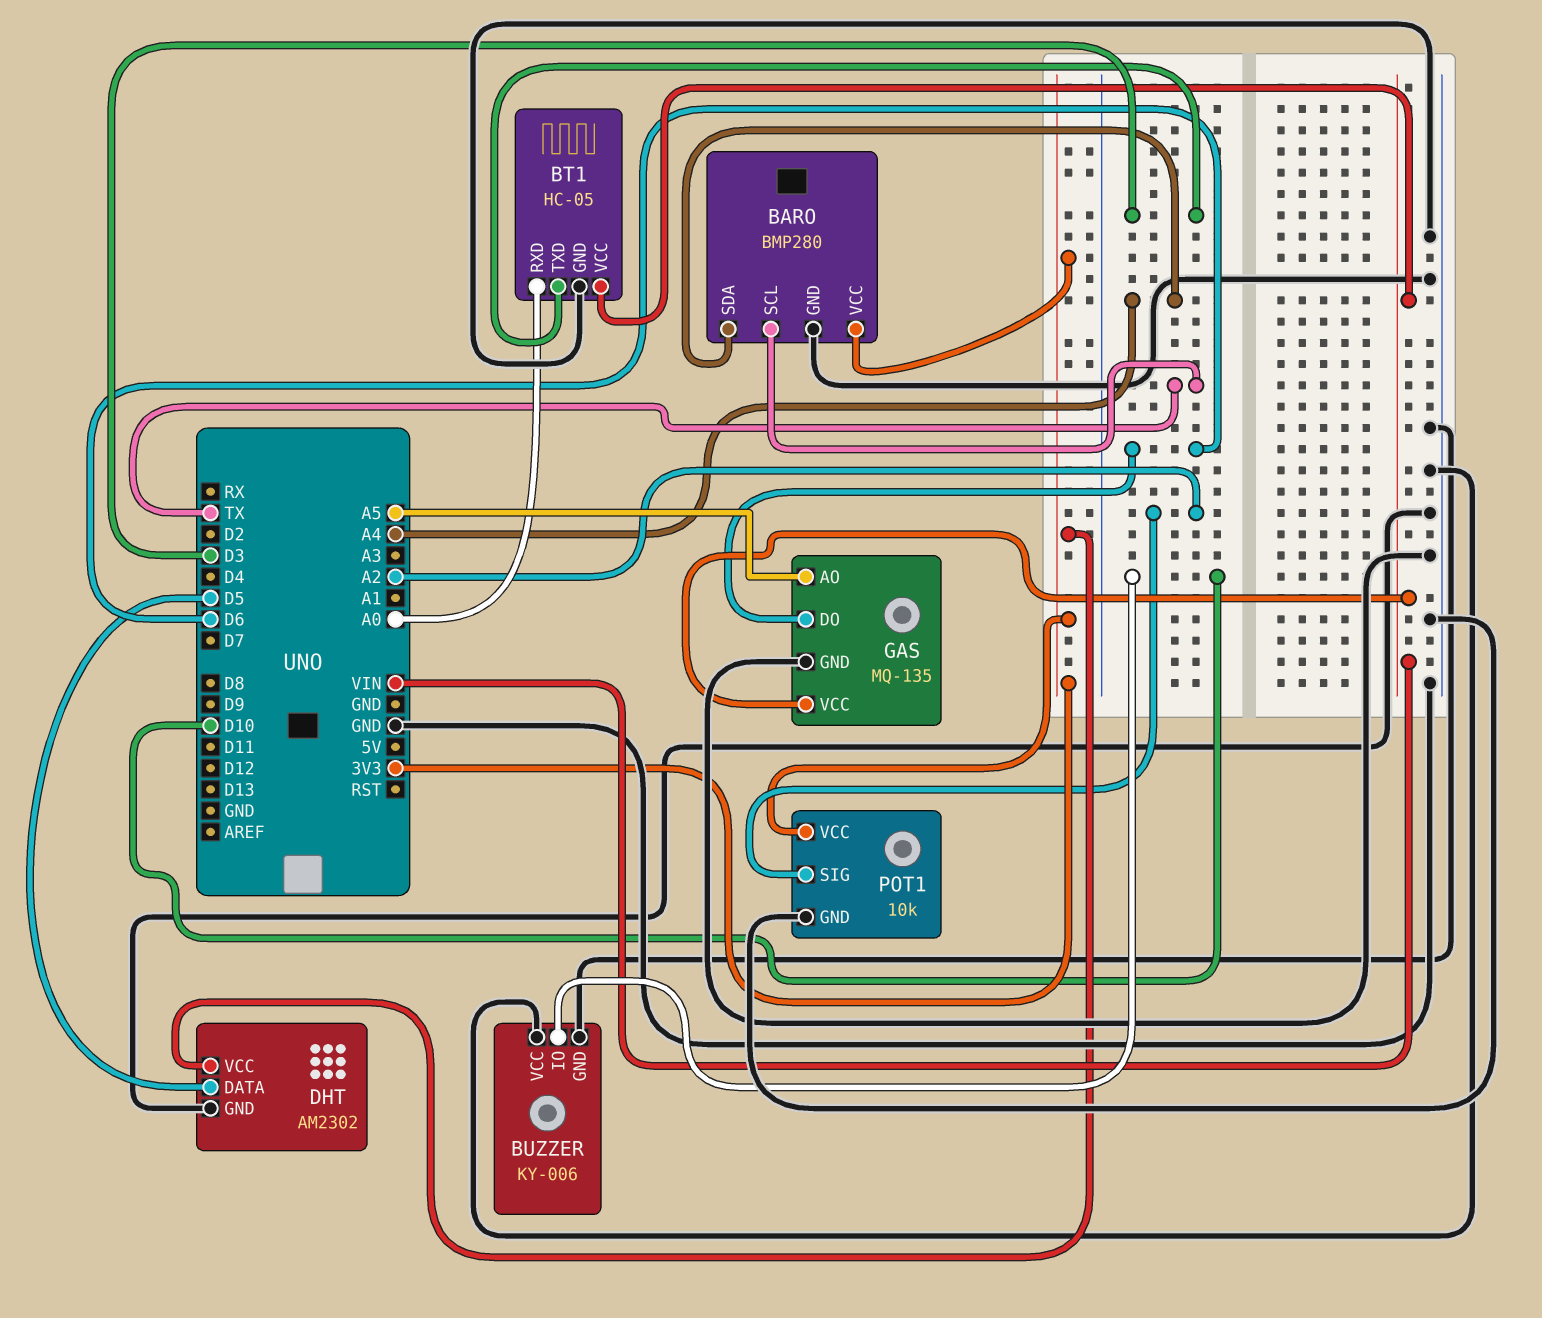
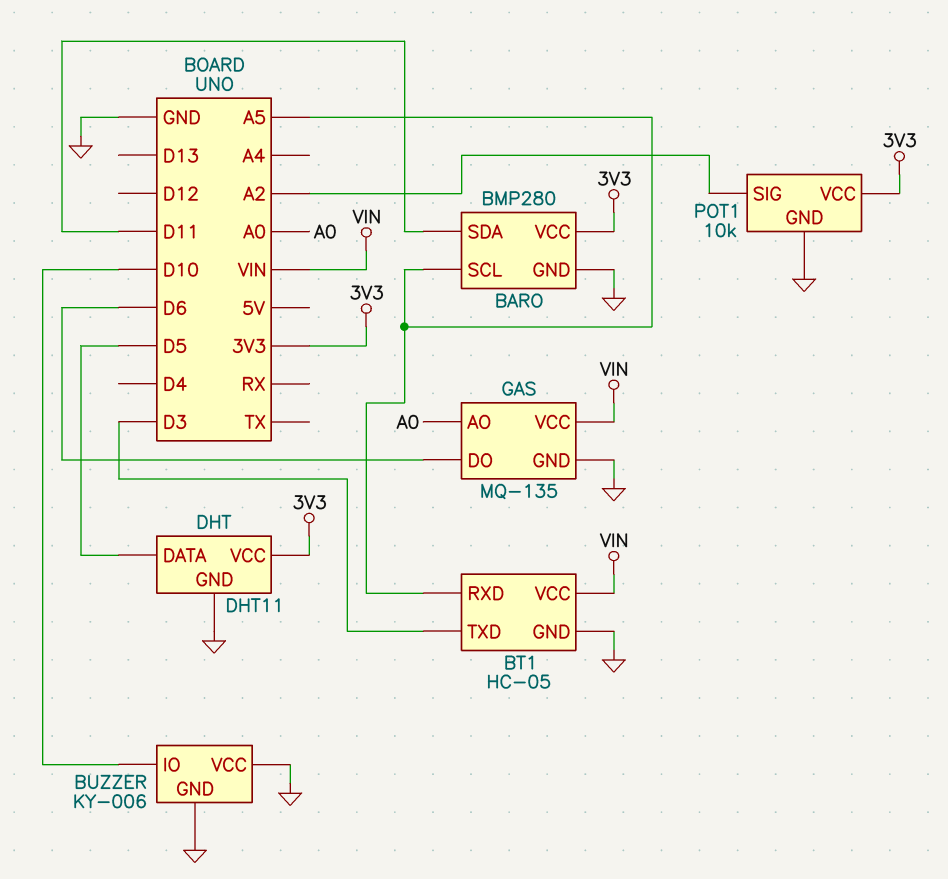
BARO pin SCL: TX -> A5
BARO pin SDA: A4 -> D11
BT1 pin RXD: A0 -> A5
DHT: AM2302 -> DHT11
GAS pin AO: A5 -> A0

